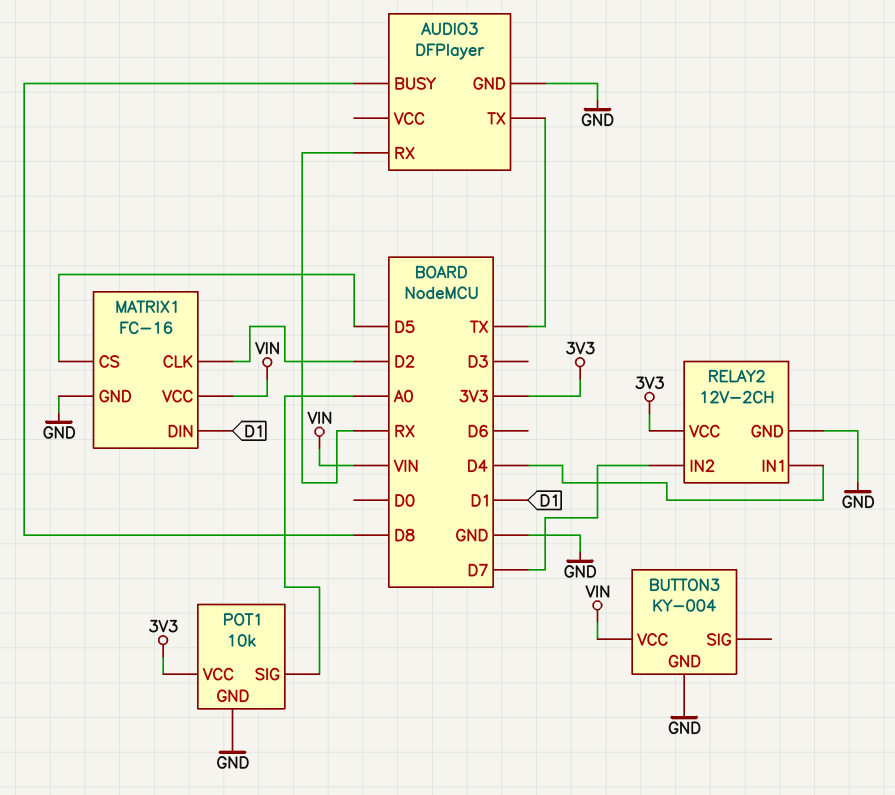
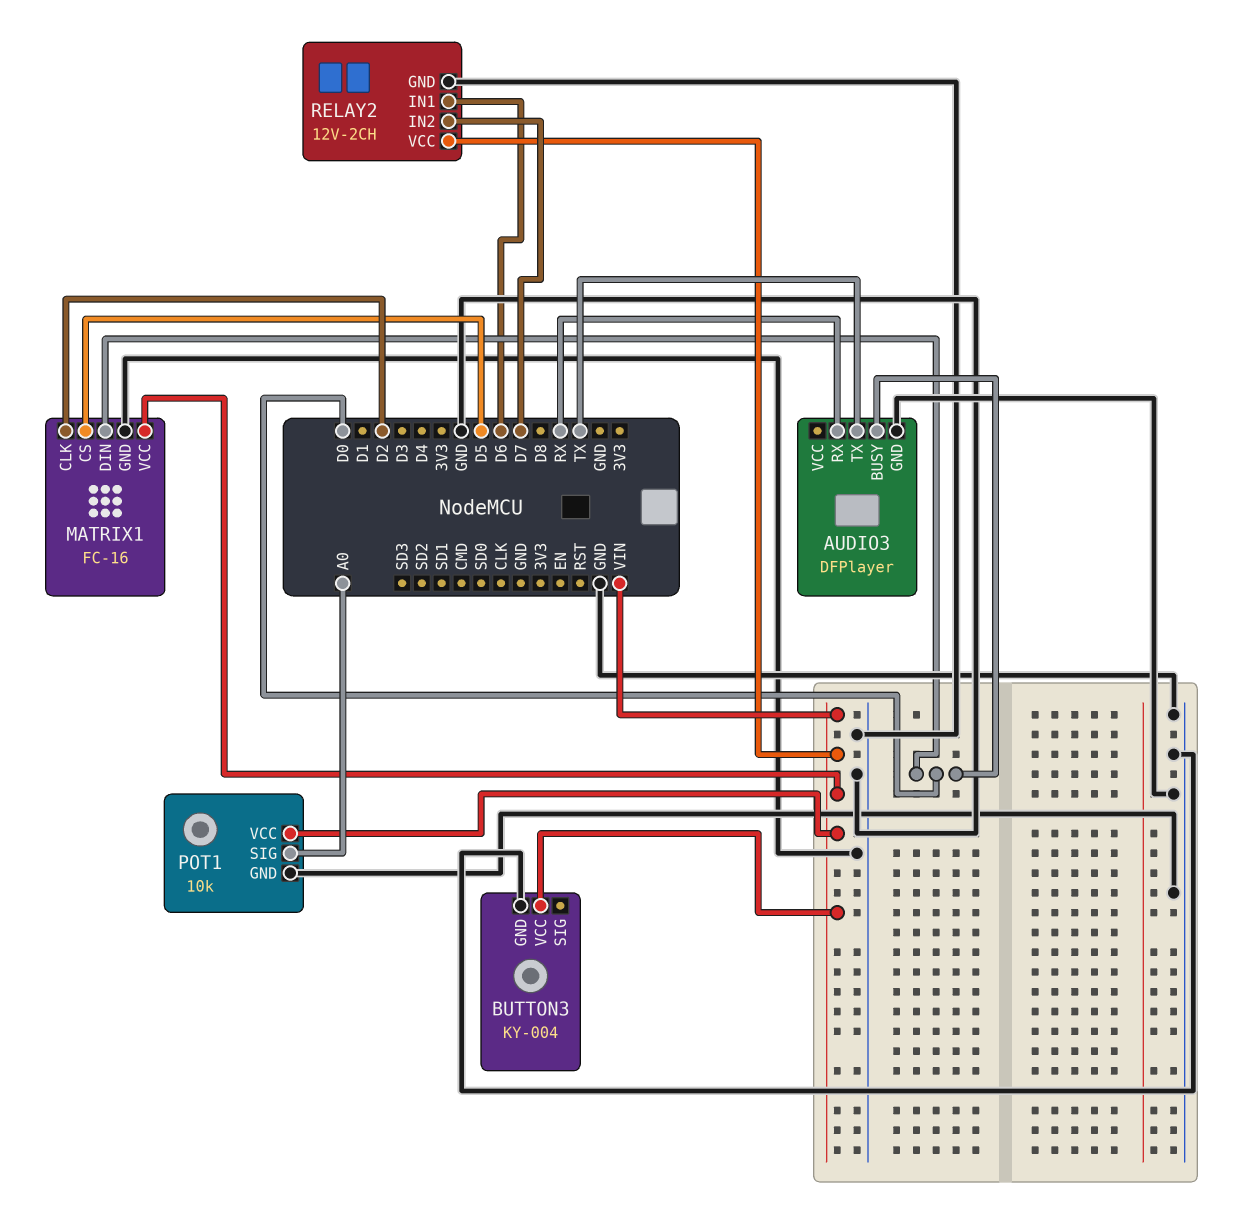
AUDIO3 pin BUSY: D8 -> D0
MATRIX1 pin DIN: D1 -> D0
POT1 pin VCC: 3V3 -> VIN
RELAY2 pin IN1: D4 -> D6
RELAY2 pin VCC: 3V3 -> VIN

